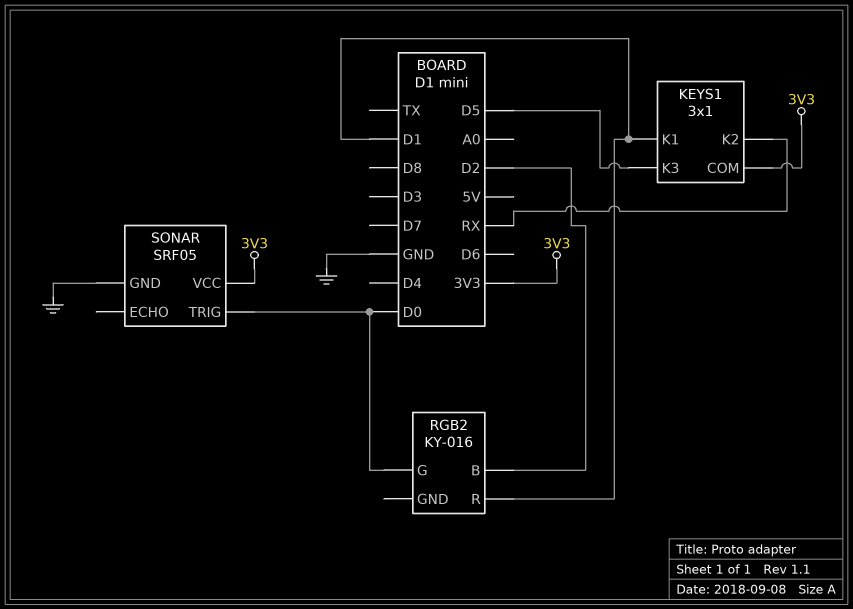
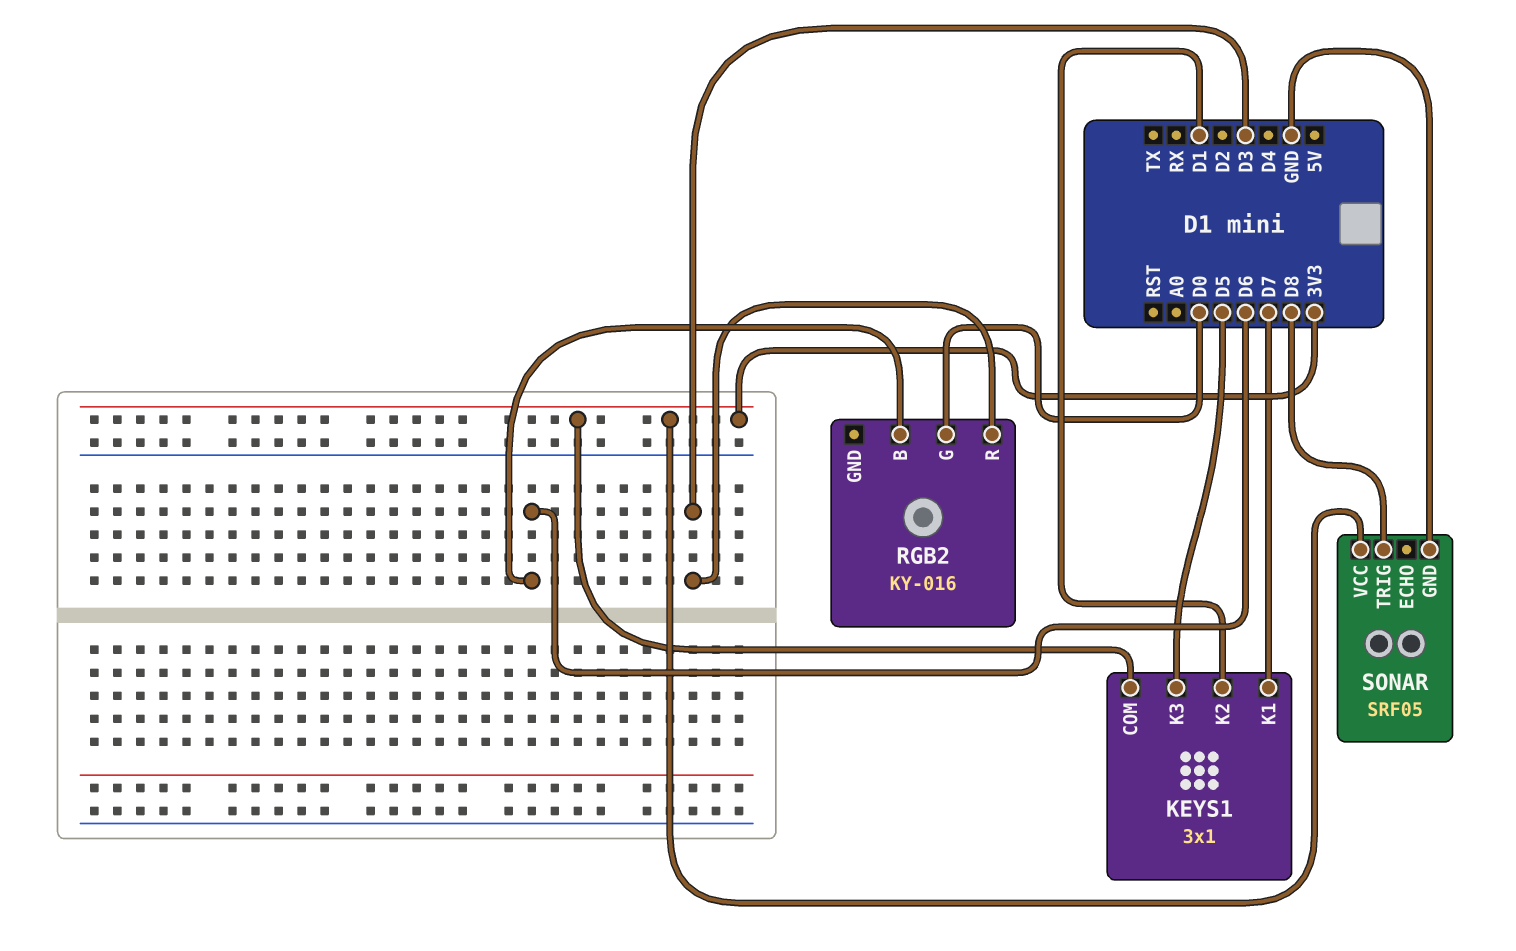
KEYS1 pin K1: D1 -> D7
KEYS1 pin K2: RX -> D1
RGB2 pin B: D2 -> D6
RGB2 pin R: D1 -> D3
SONAR pin TRIG: D0 -> D8

